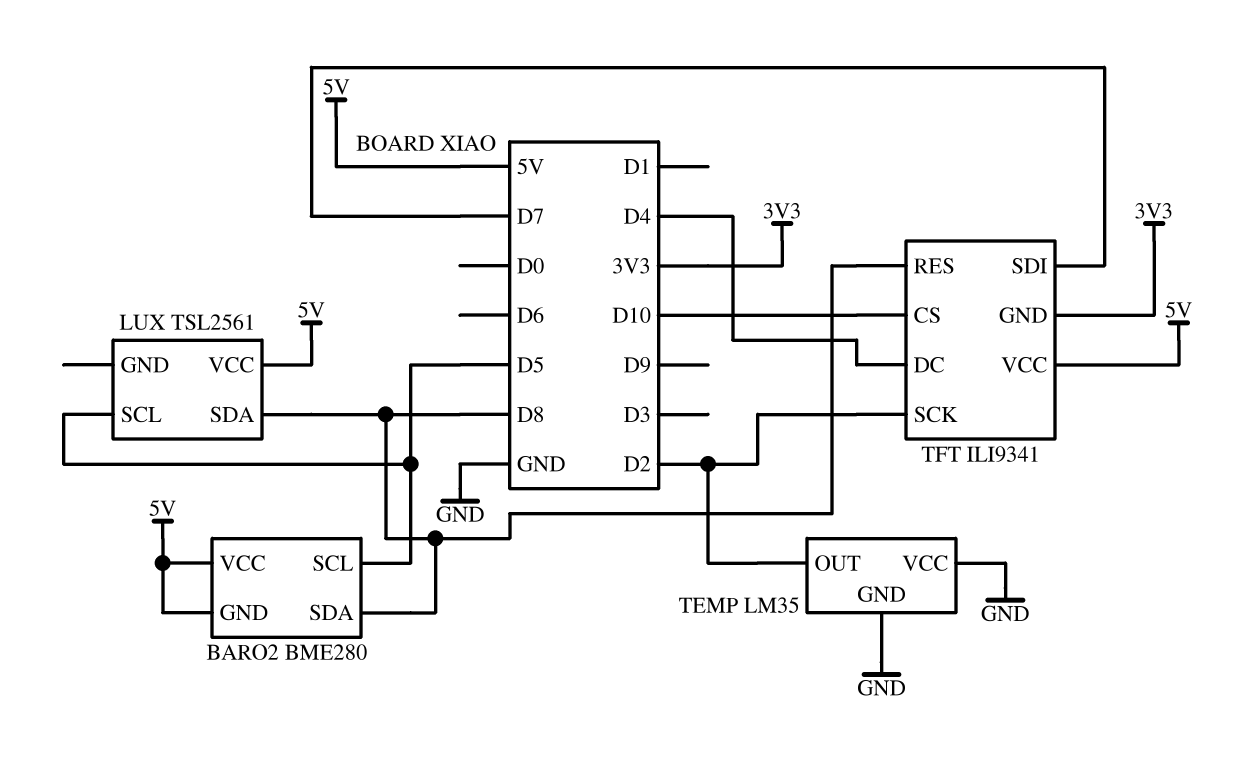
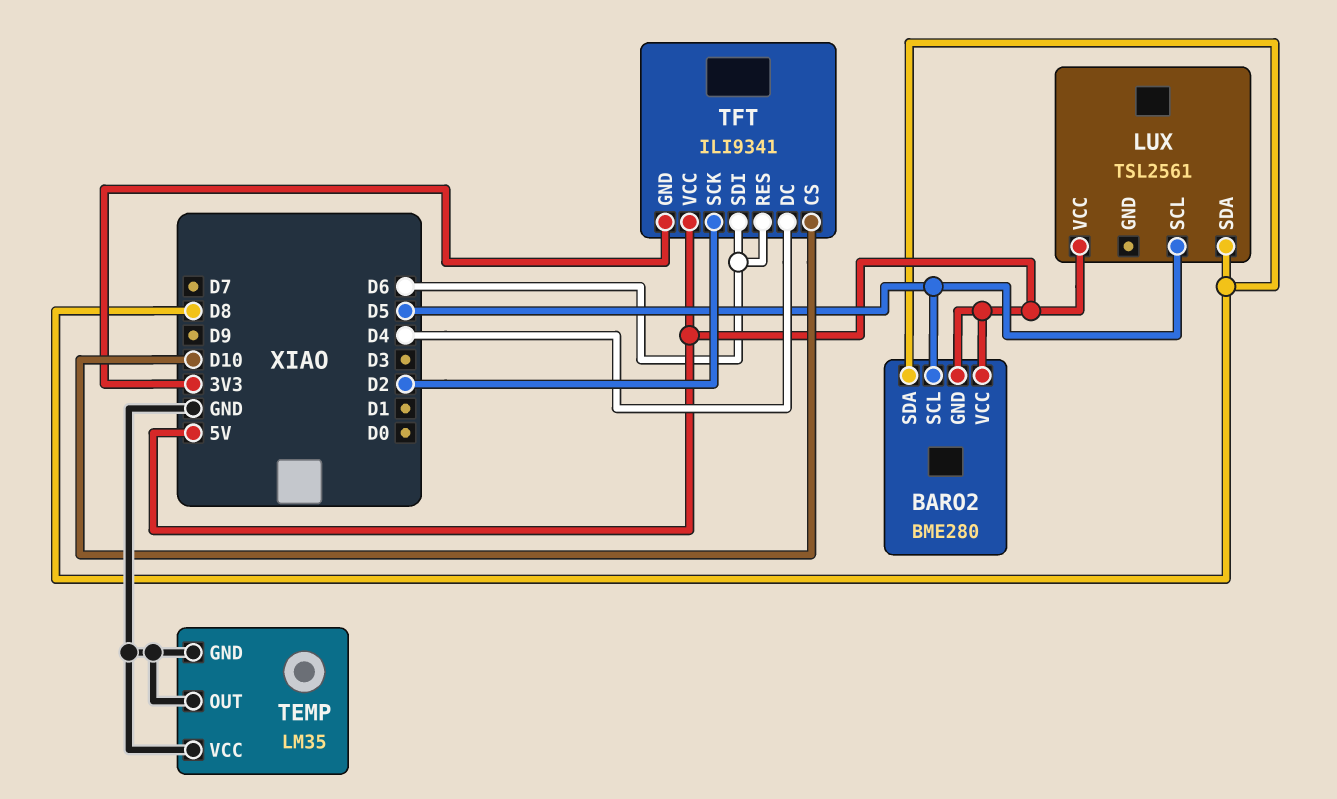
TEMP pin OUT: D2 -> GND
TFT pin RES: D8 -> D6
TFT pin SDI: D7 -> D6

